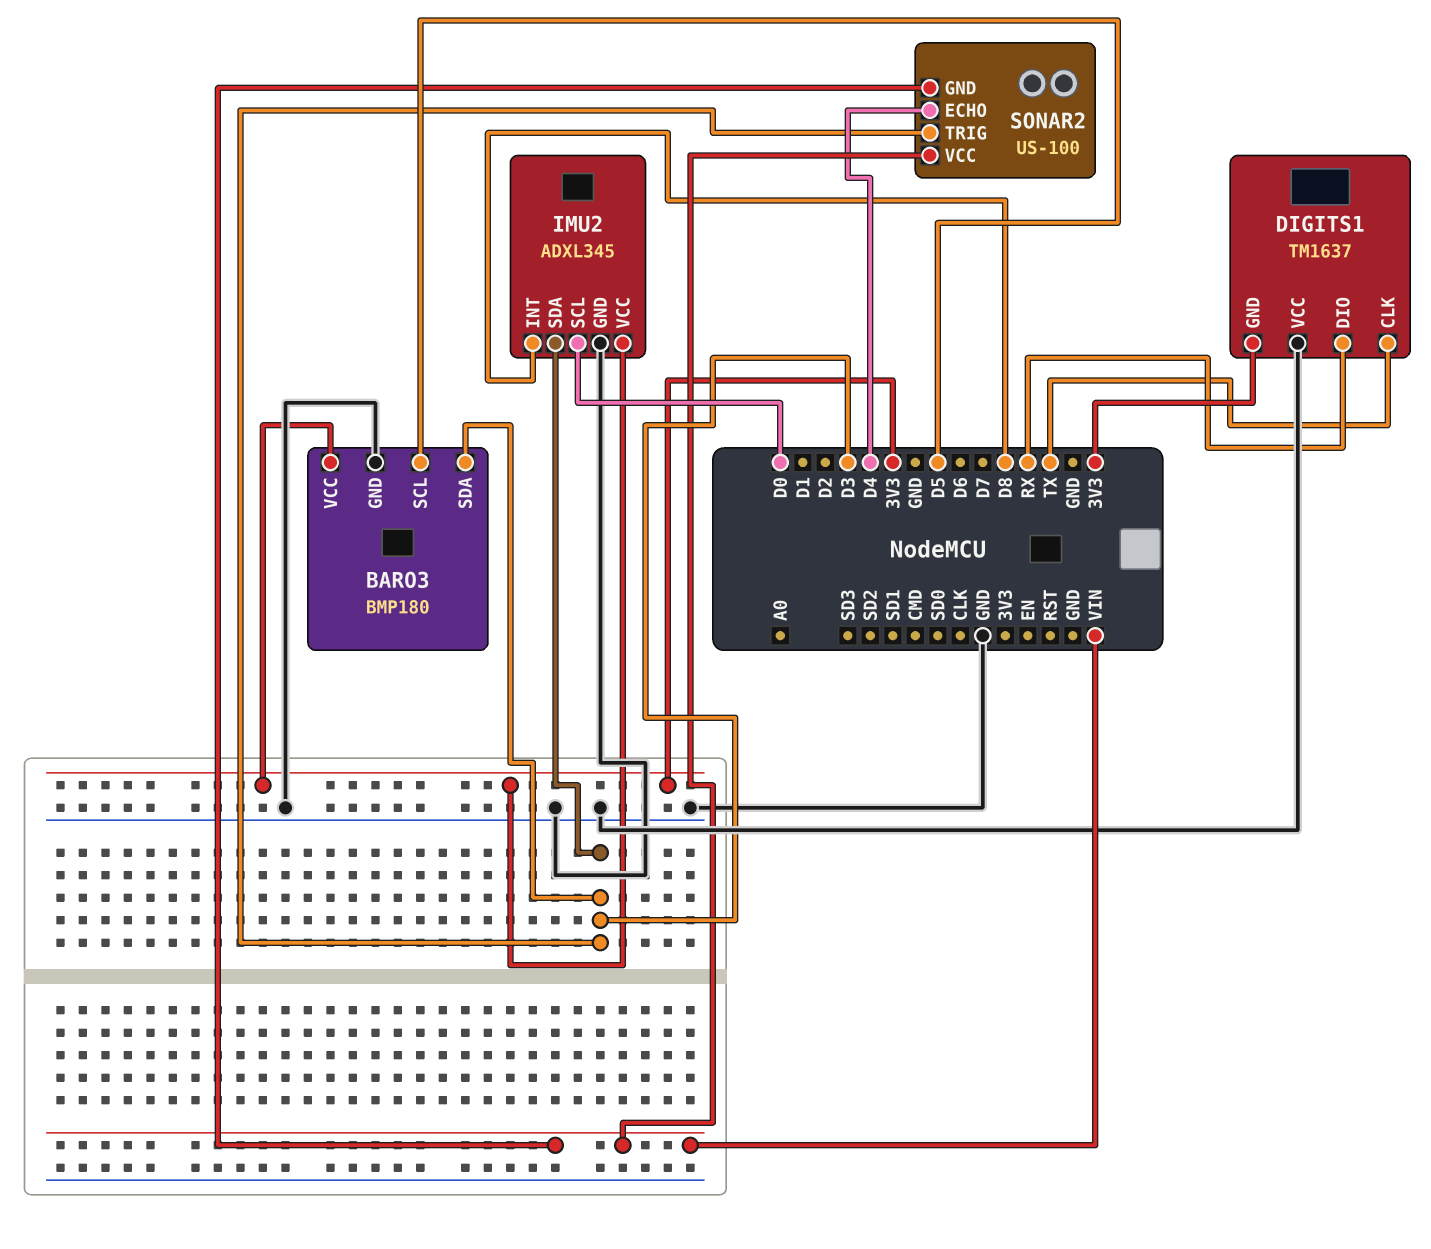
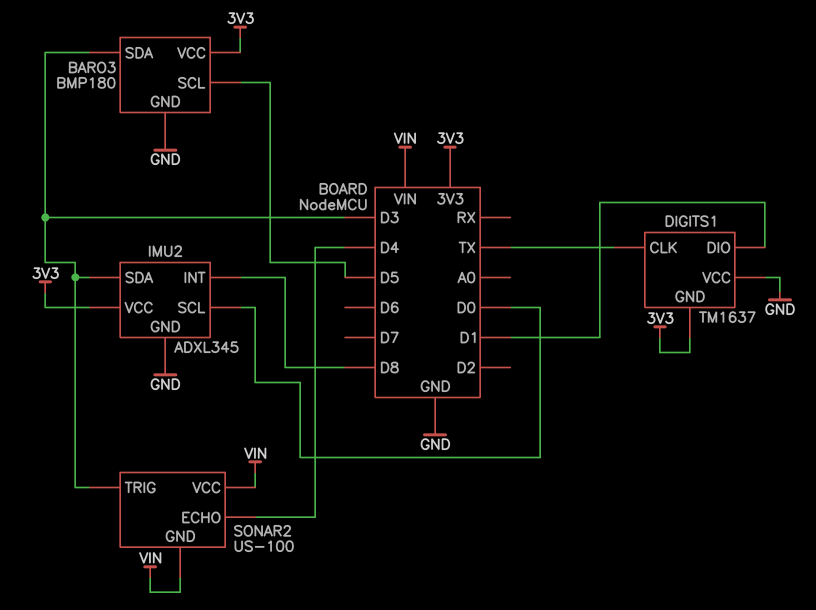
DIGITS1 pin DIO: RX -> D1

